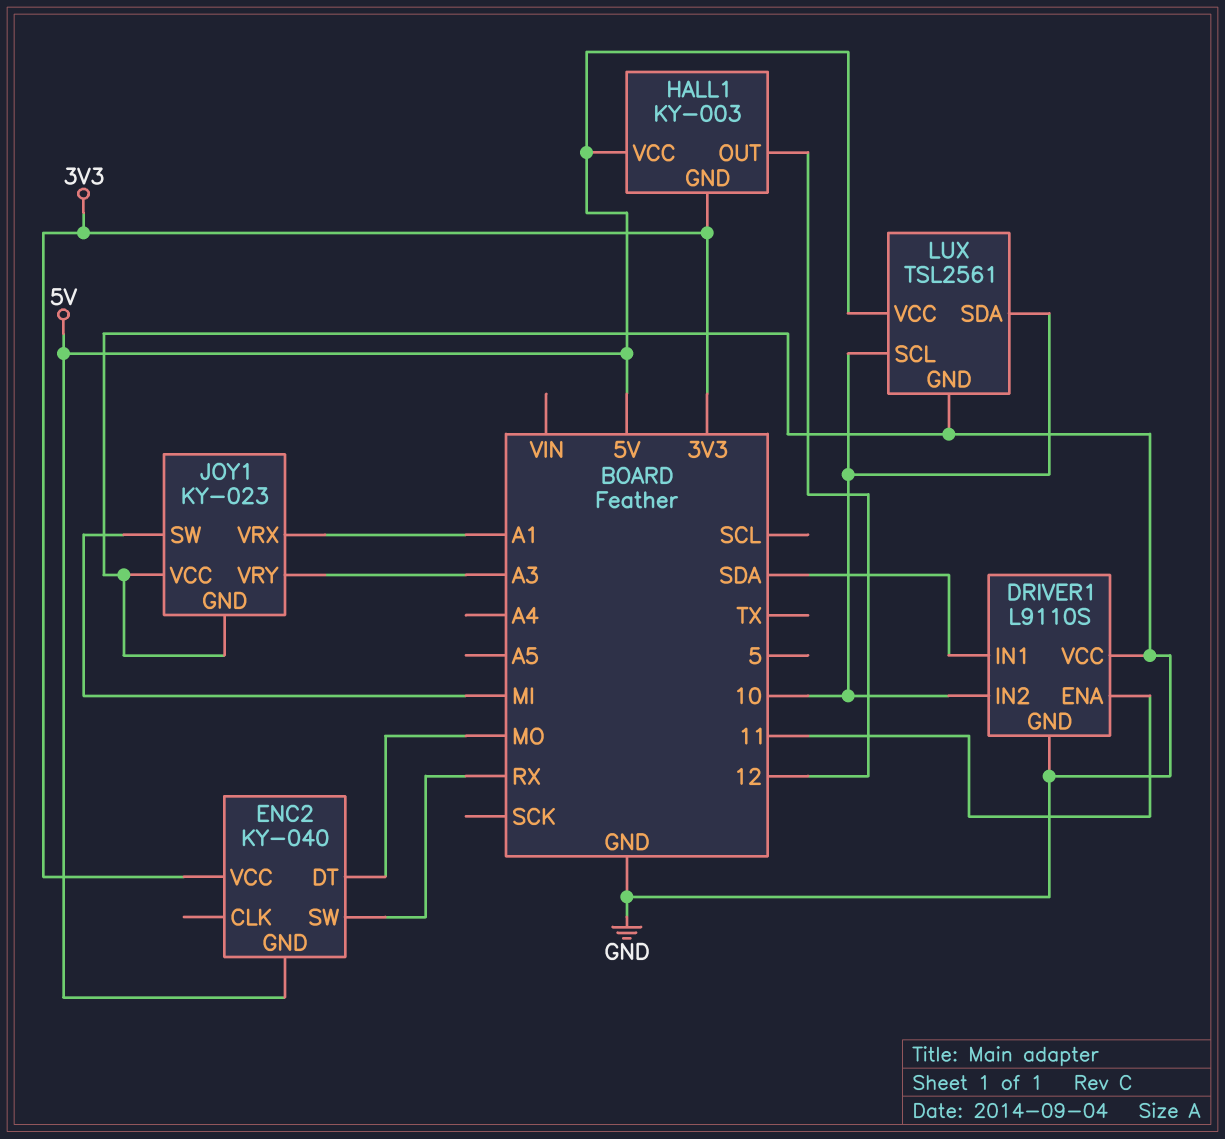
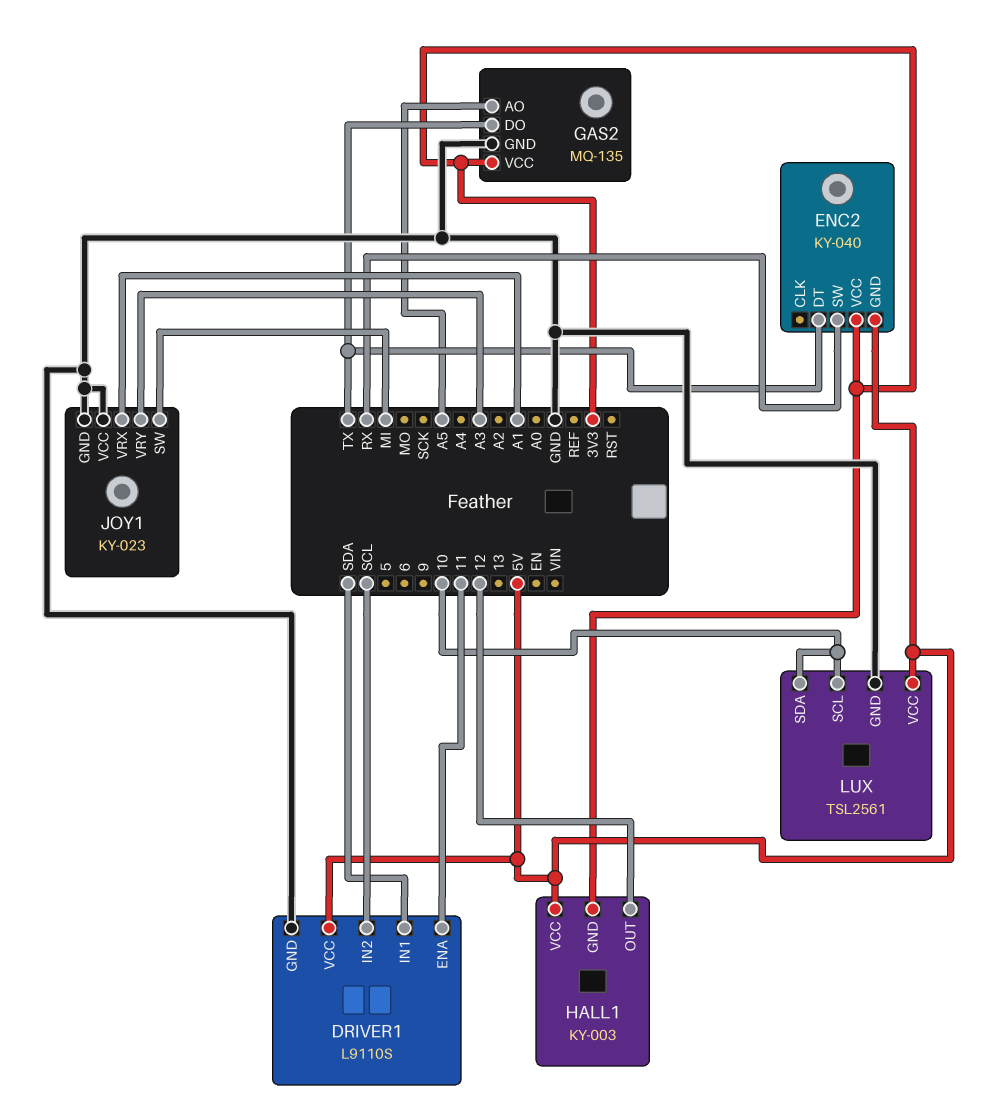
DRIVER1 pin IN2: 10 -> SCL
DRIVER1 pin VCC: GND -> 5V
ENC2 pin DT: MO -> TX
GAS2: none -> MQ-135
GAS2 pin AO: none -> A5
GAS2 pin DO: none -> TX
GAS2 pin GND: none -> GND
GAS2 pin VCC: none -> 3V3

